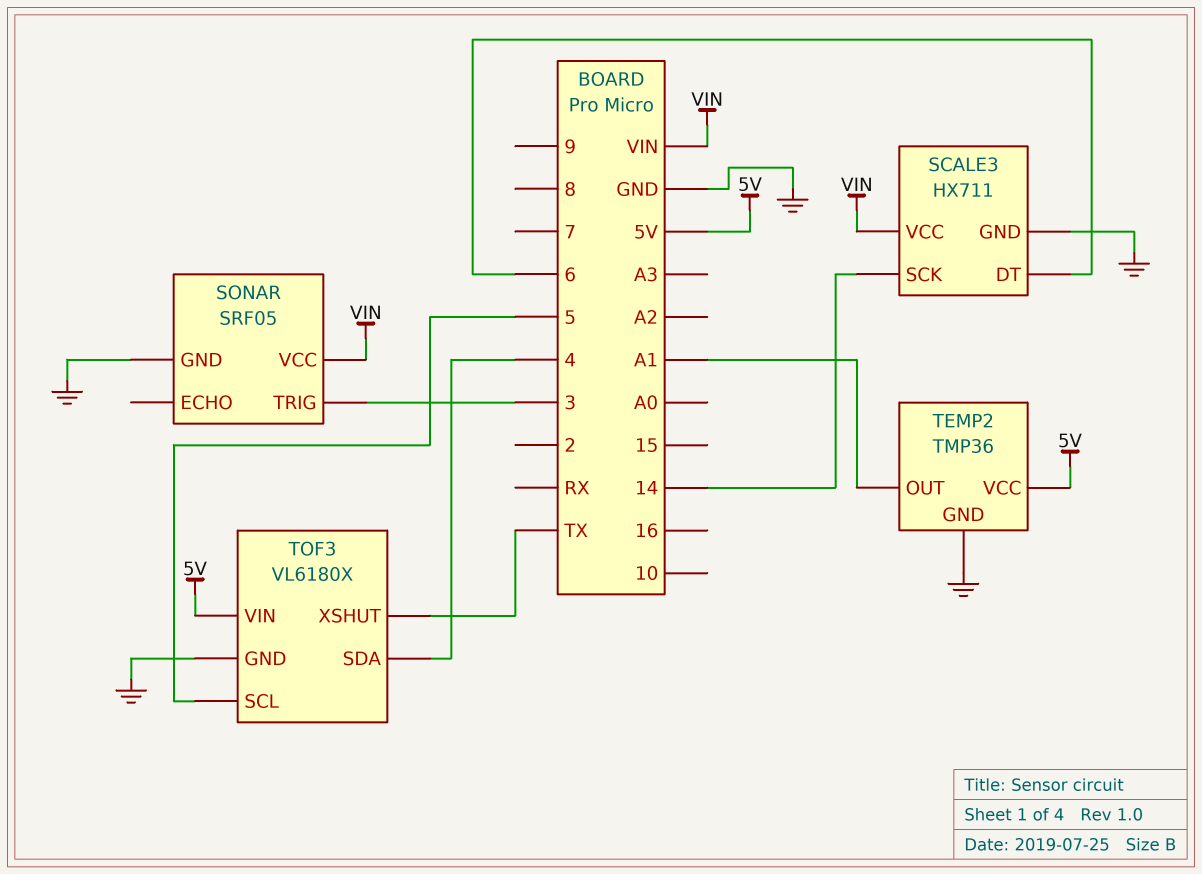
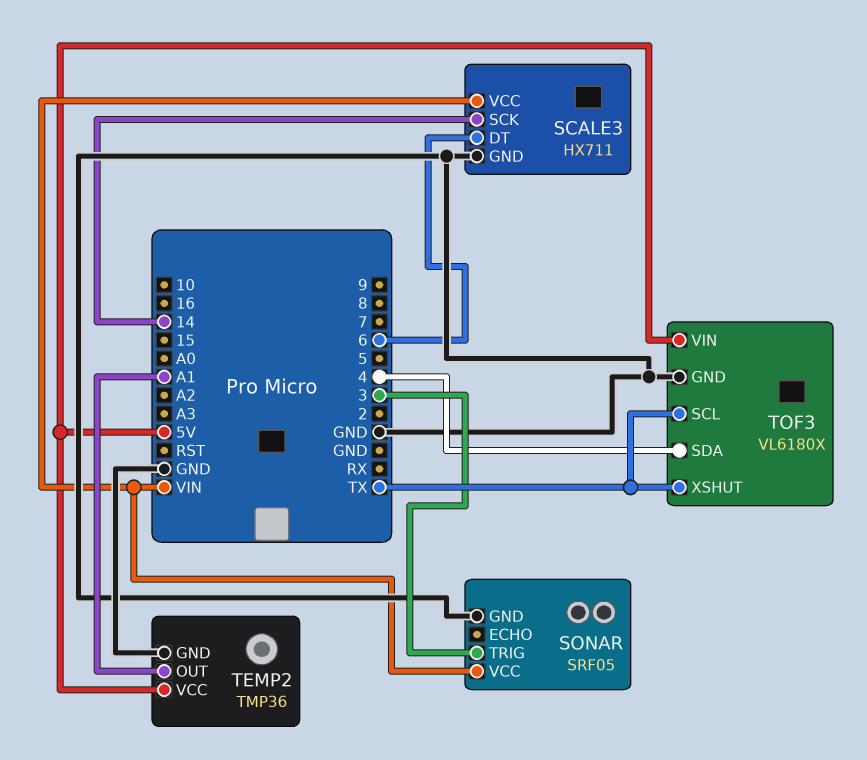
TOF3 pin SCL: 5 -> TX

